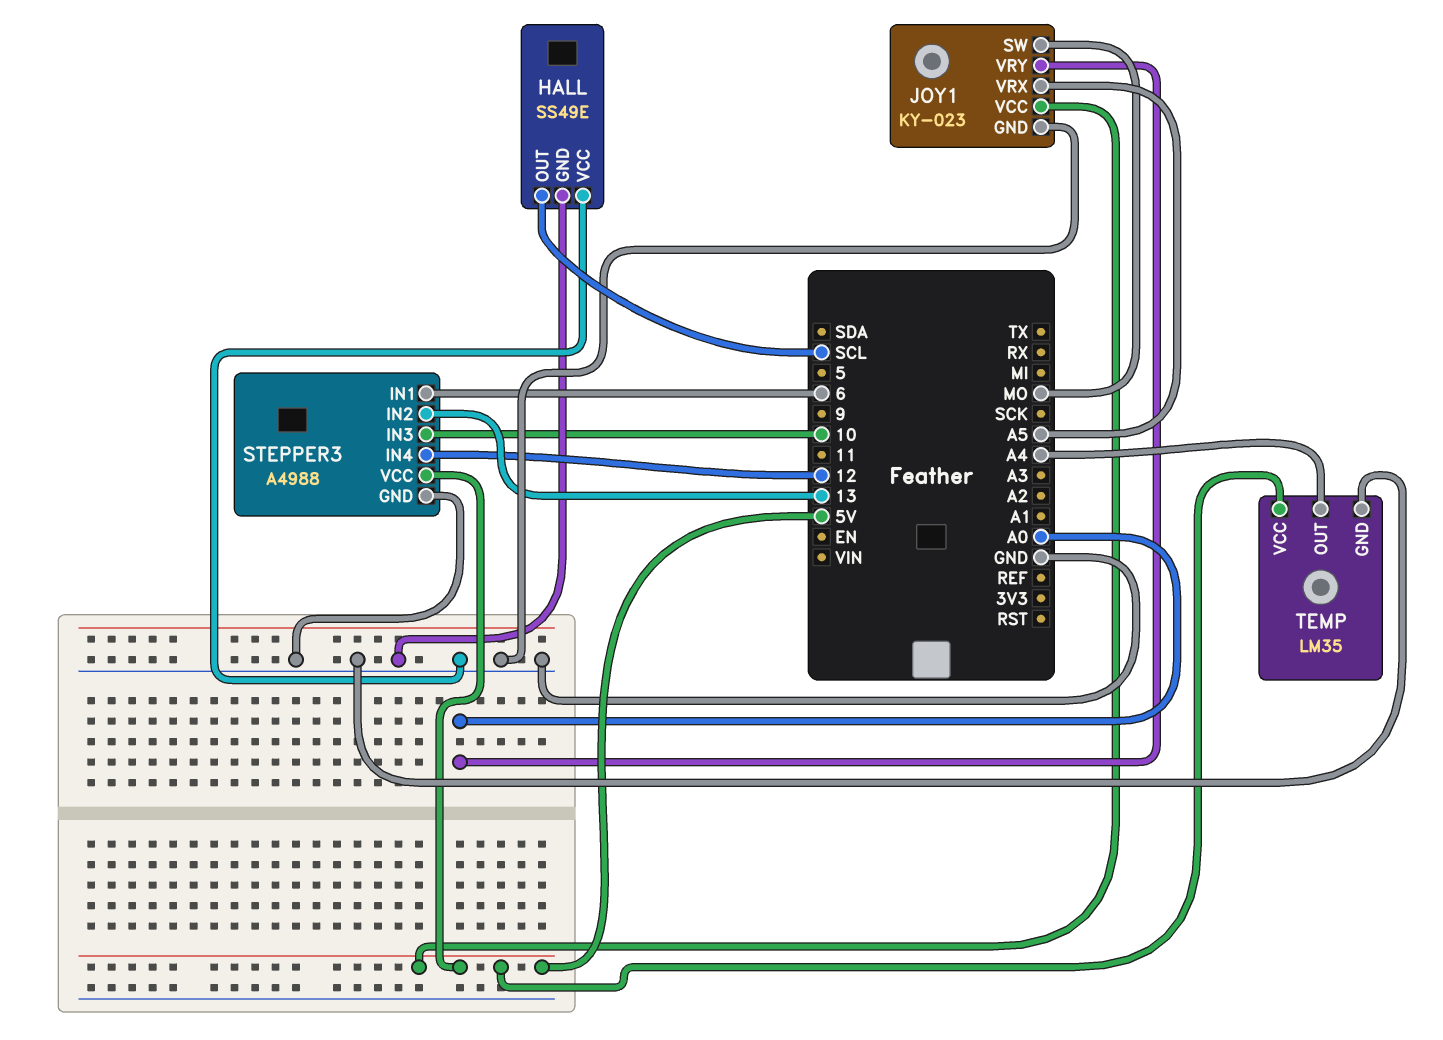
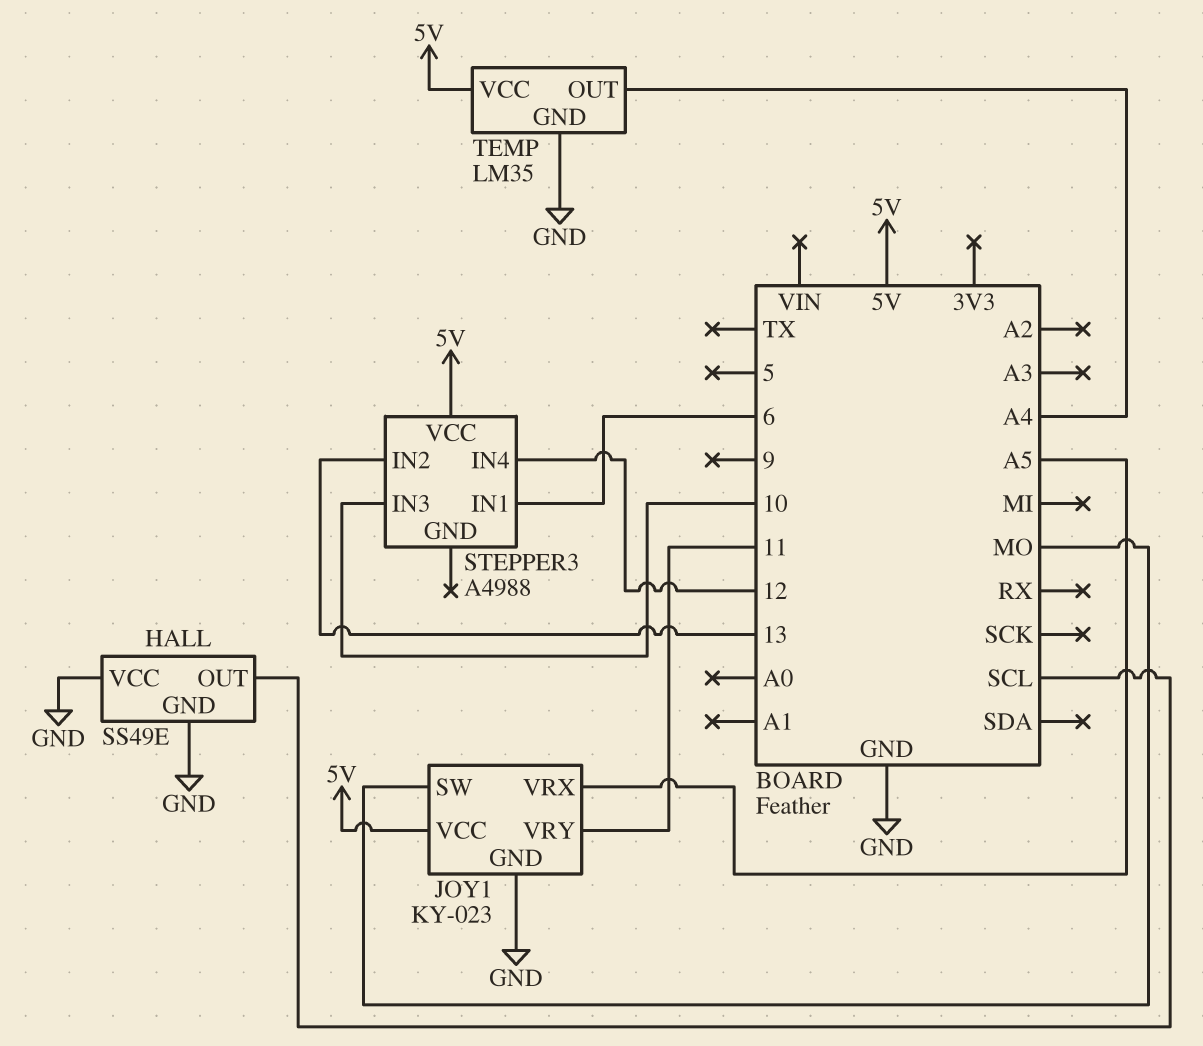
JOY1 pin VRY: A0 -> 11
STEPPER3 pin GND: GND -> none

